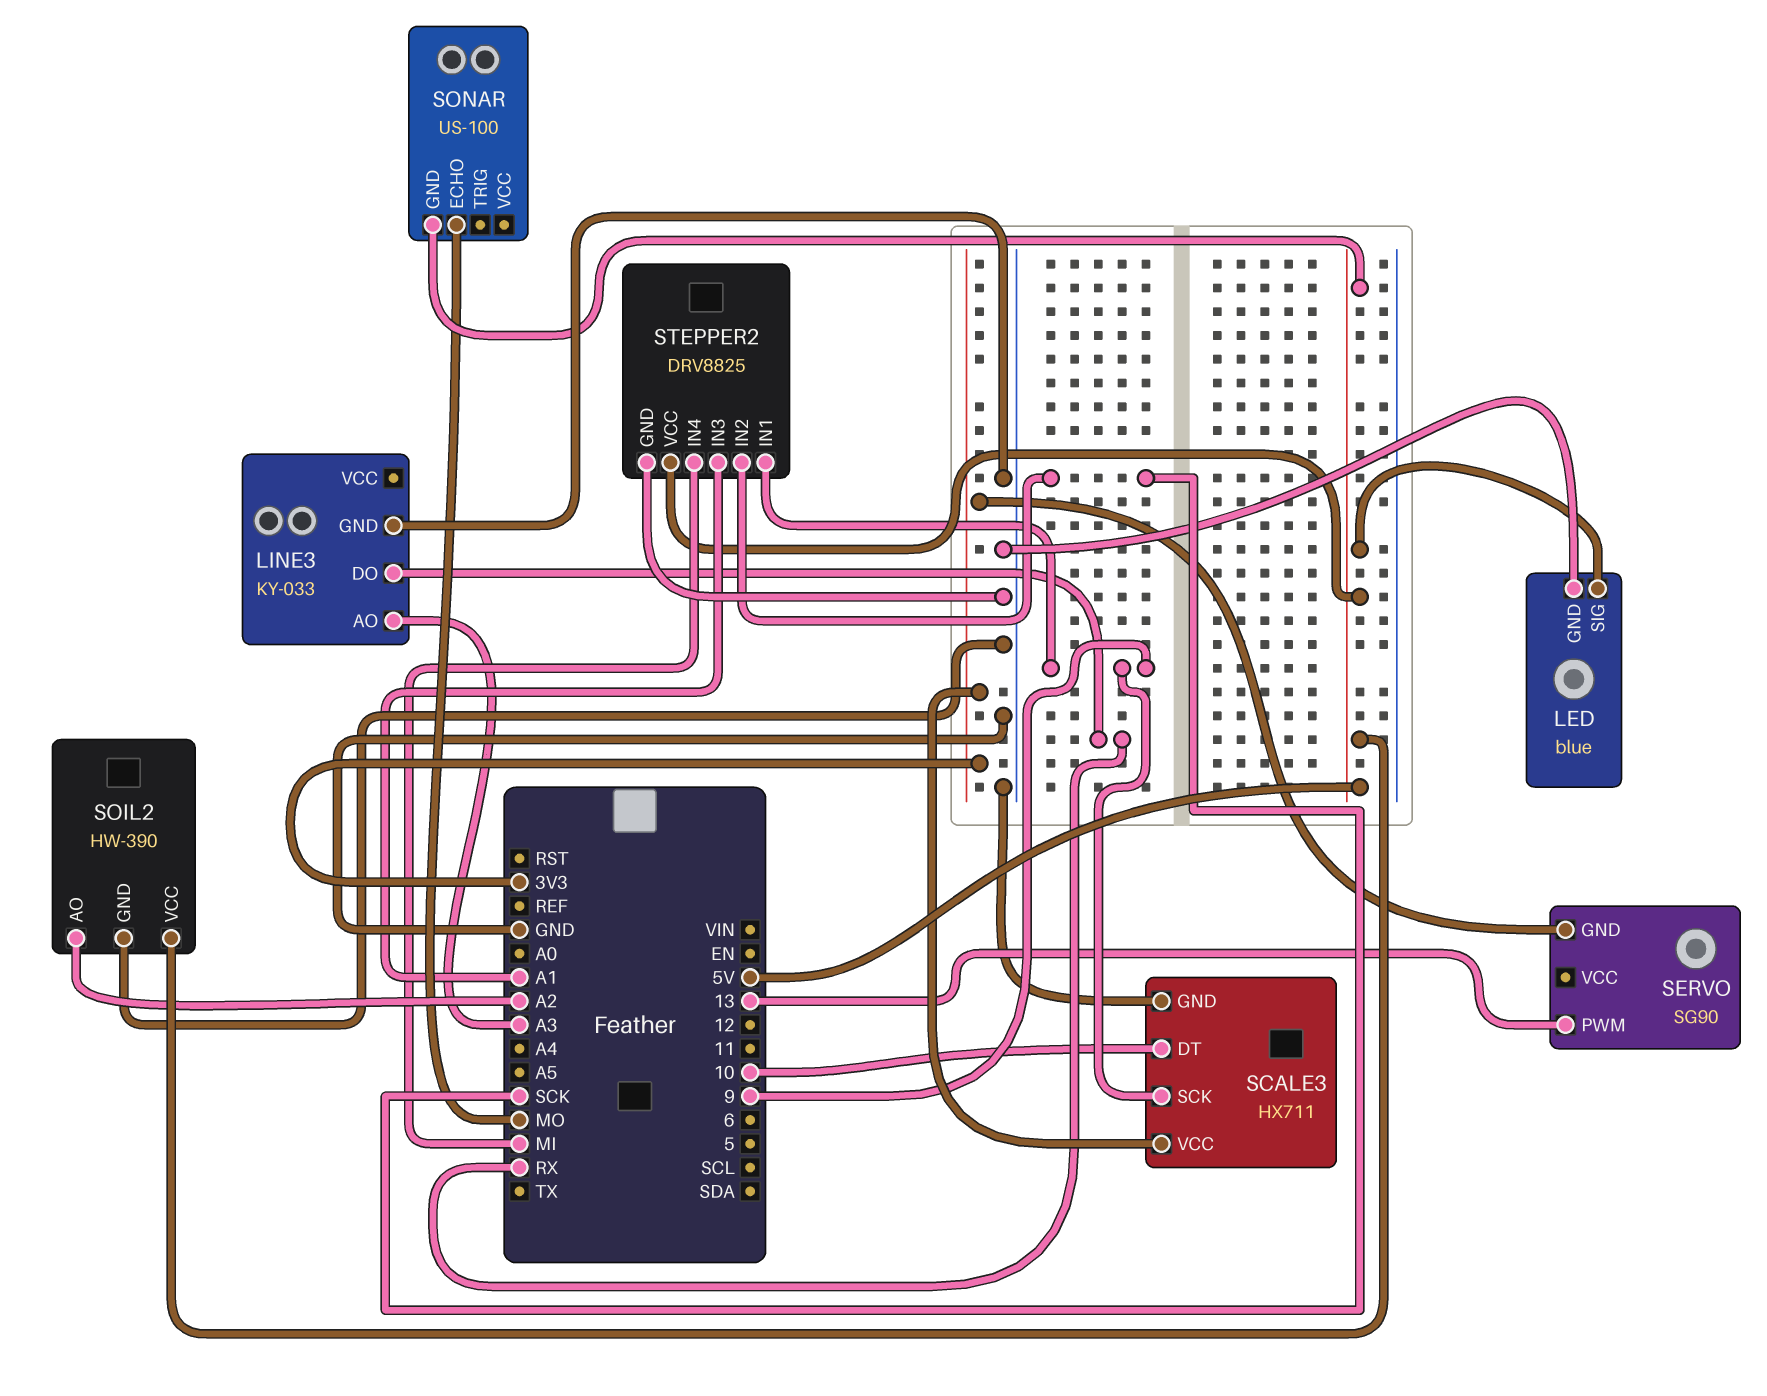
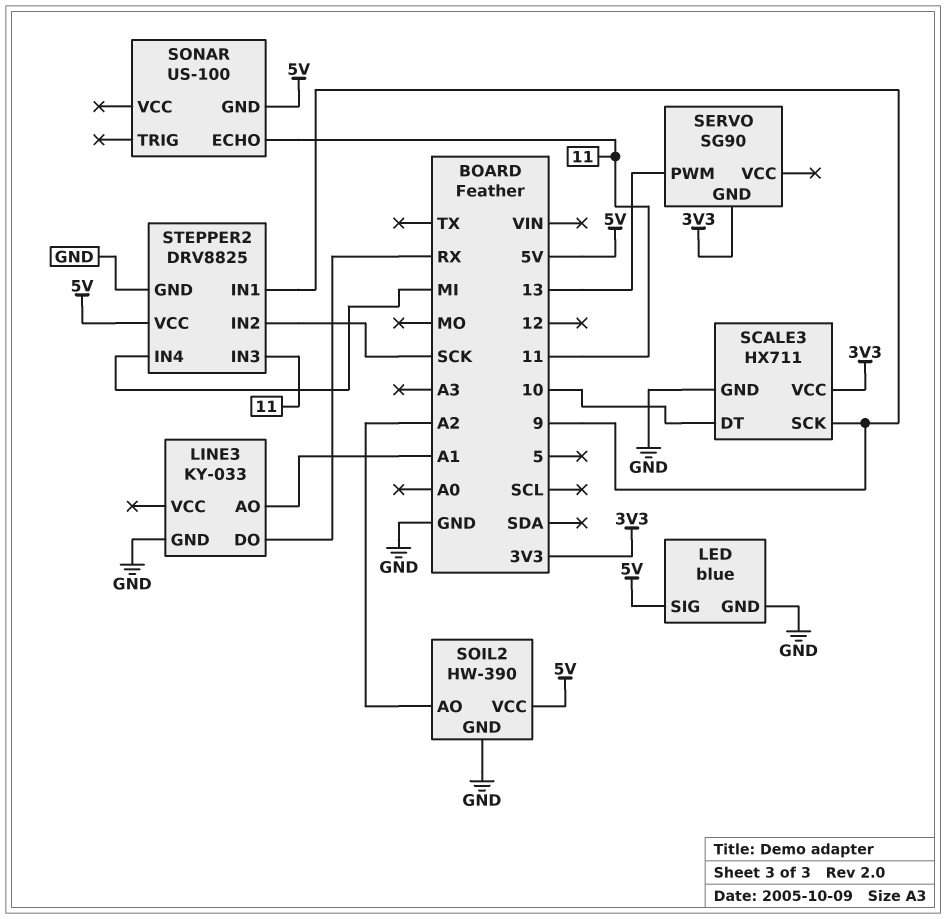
LINE3 pin AO: A3 -> A1
SONAR pin ECHO: MO -> 11
STEPPER2 pin IN3: A1 -> 11

